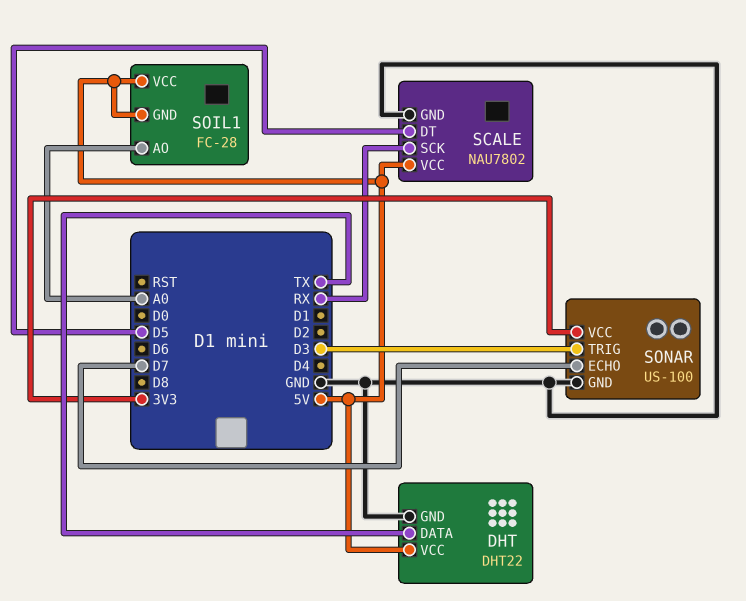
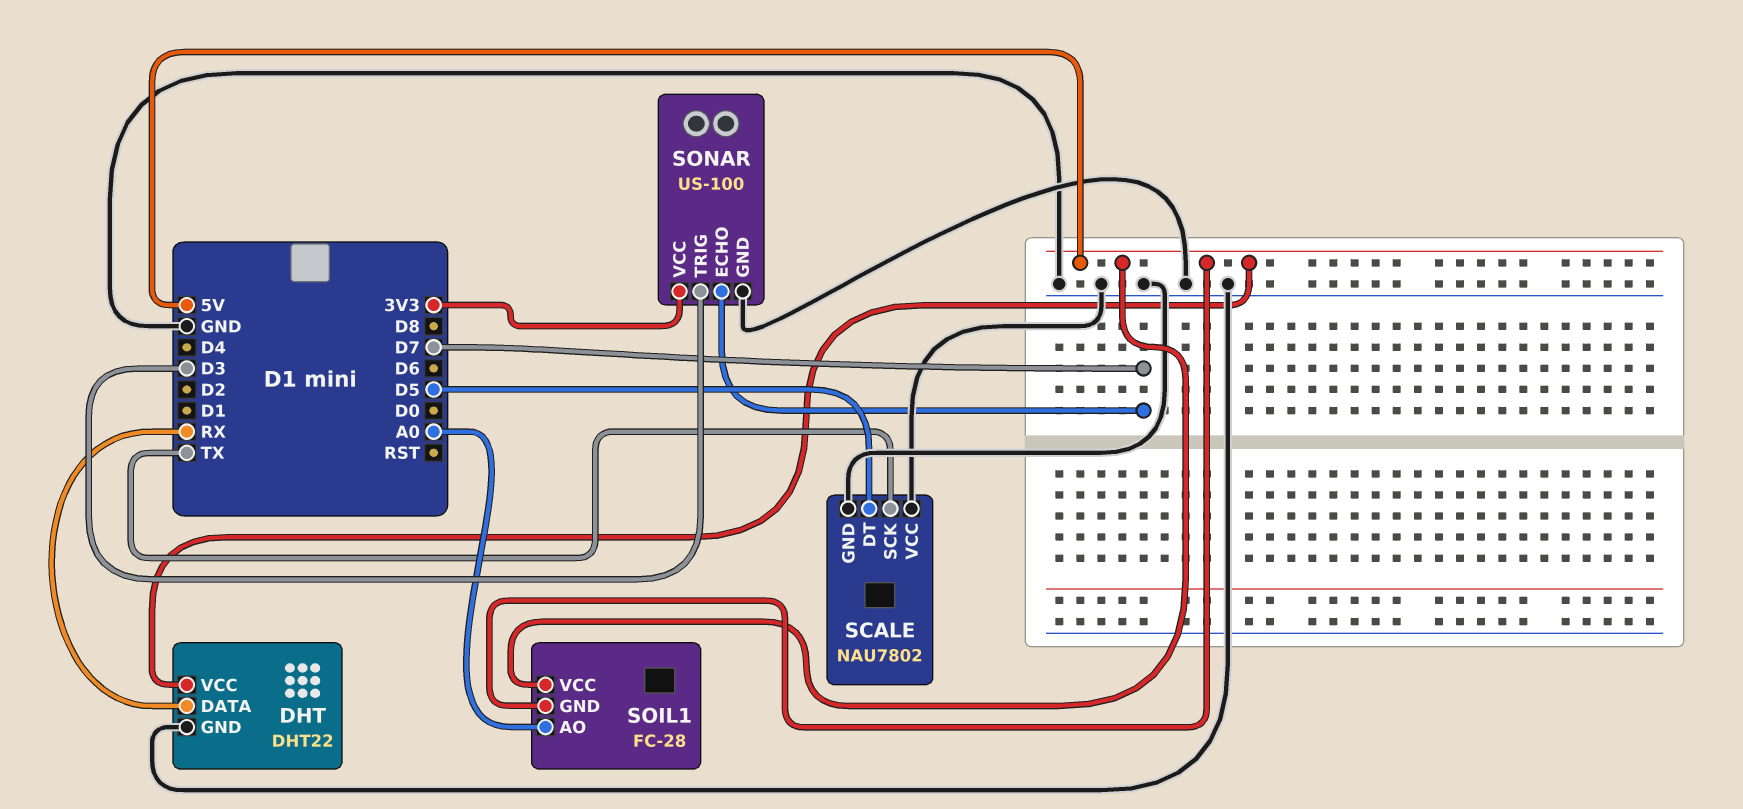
DHT pin DATA: TX -> RX
SCALE pin SCK: RX -> TX
SCALE pin VCC: 5V -> GND

